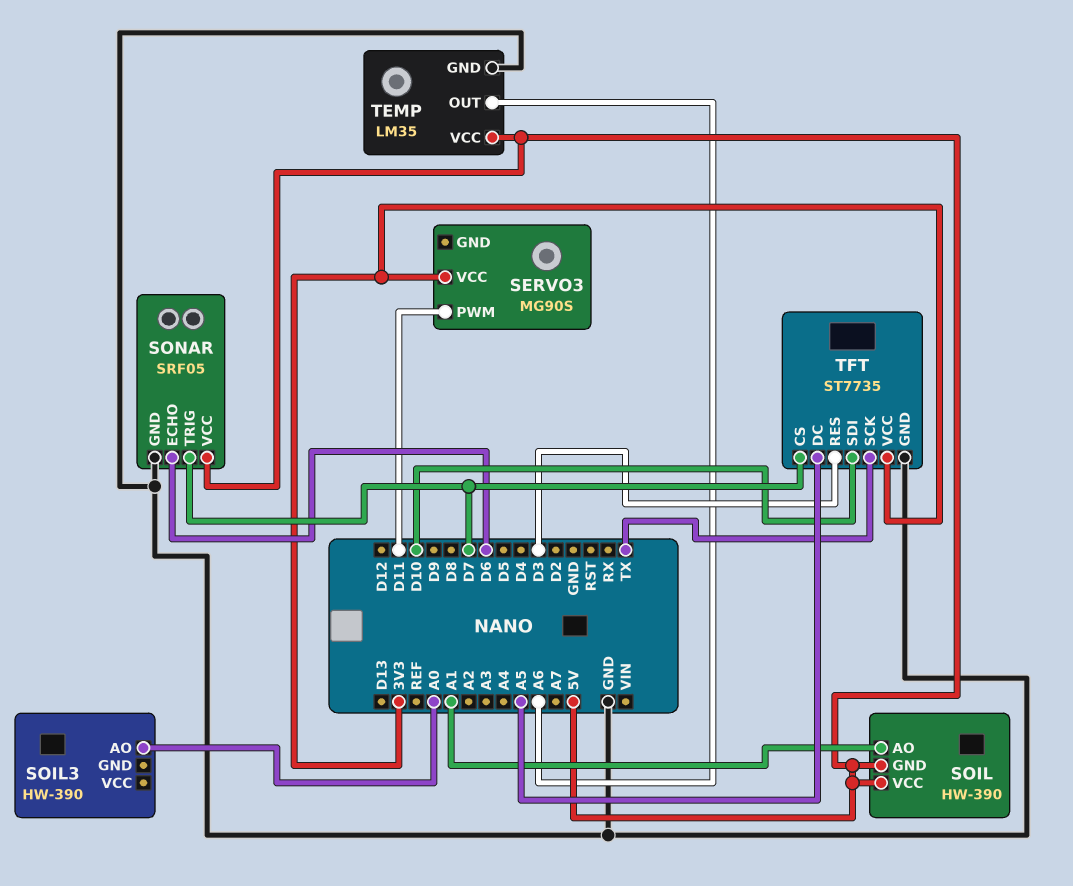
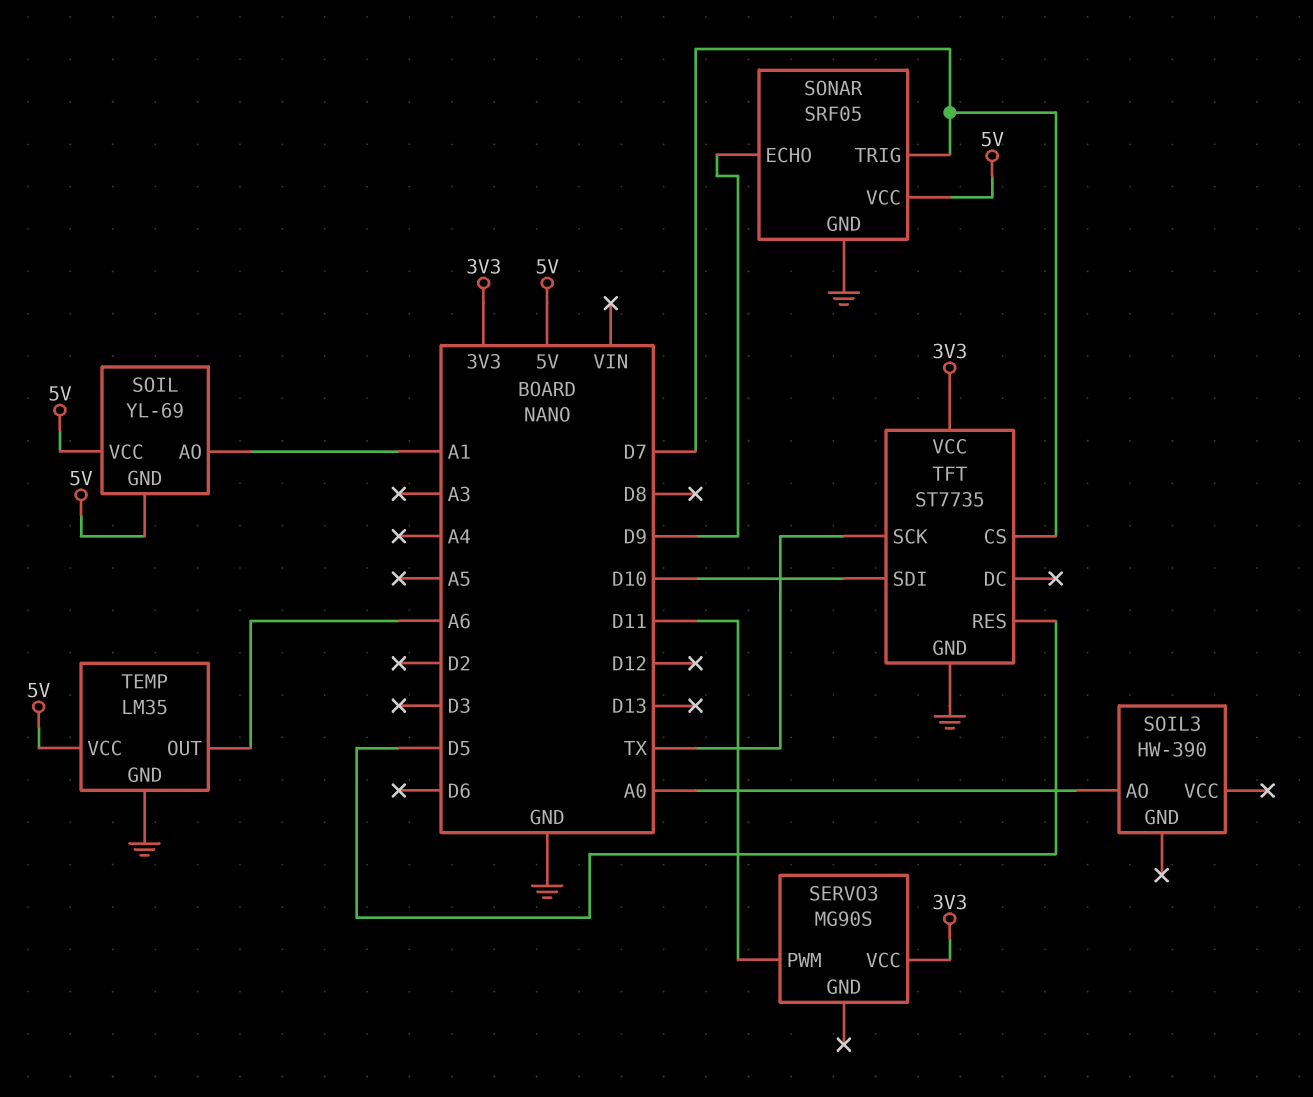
SOIL: HW-390 -> YL-69
SONAR pin ECHO: D6 -> D9
TFT pin DC: A5 -> none
TFT pin RES: D3 -> D5

